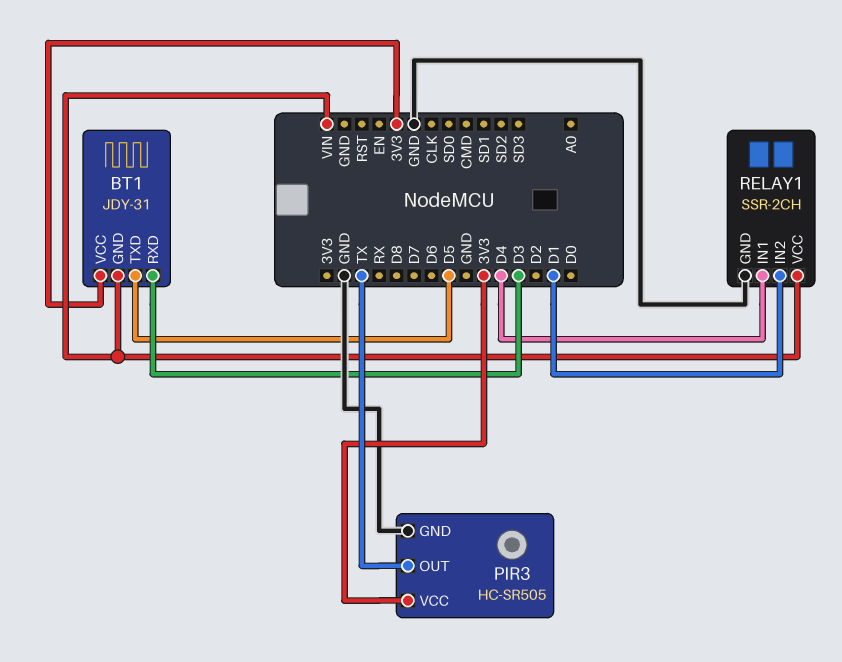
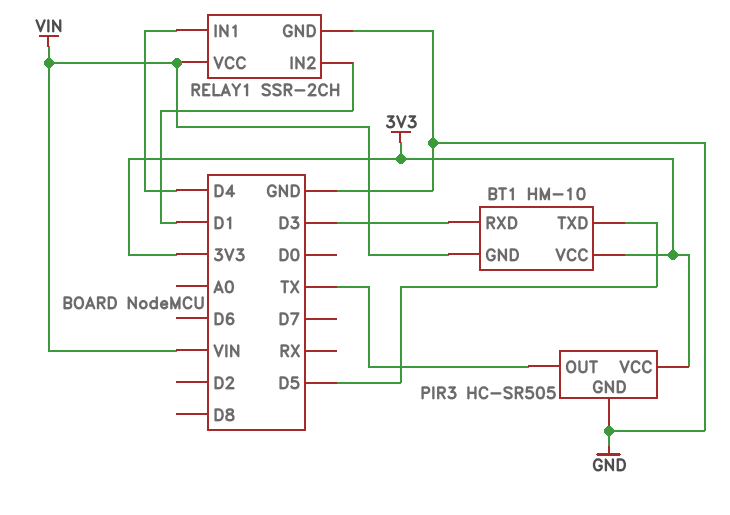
BT1: JDY-31 -> HM-10

